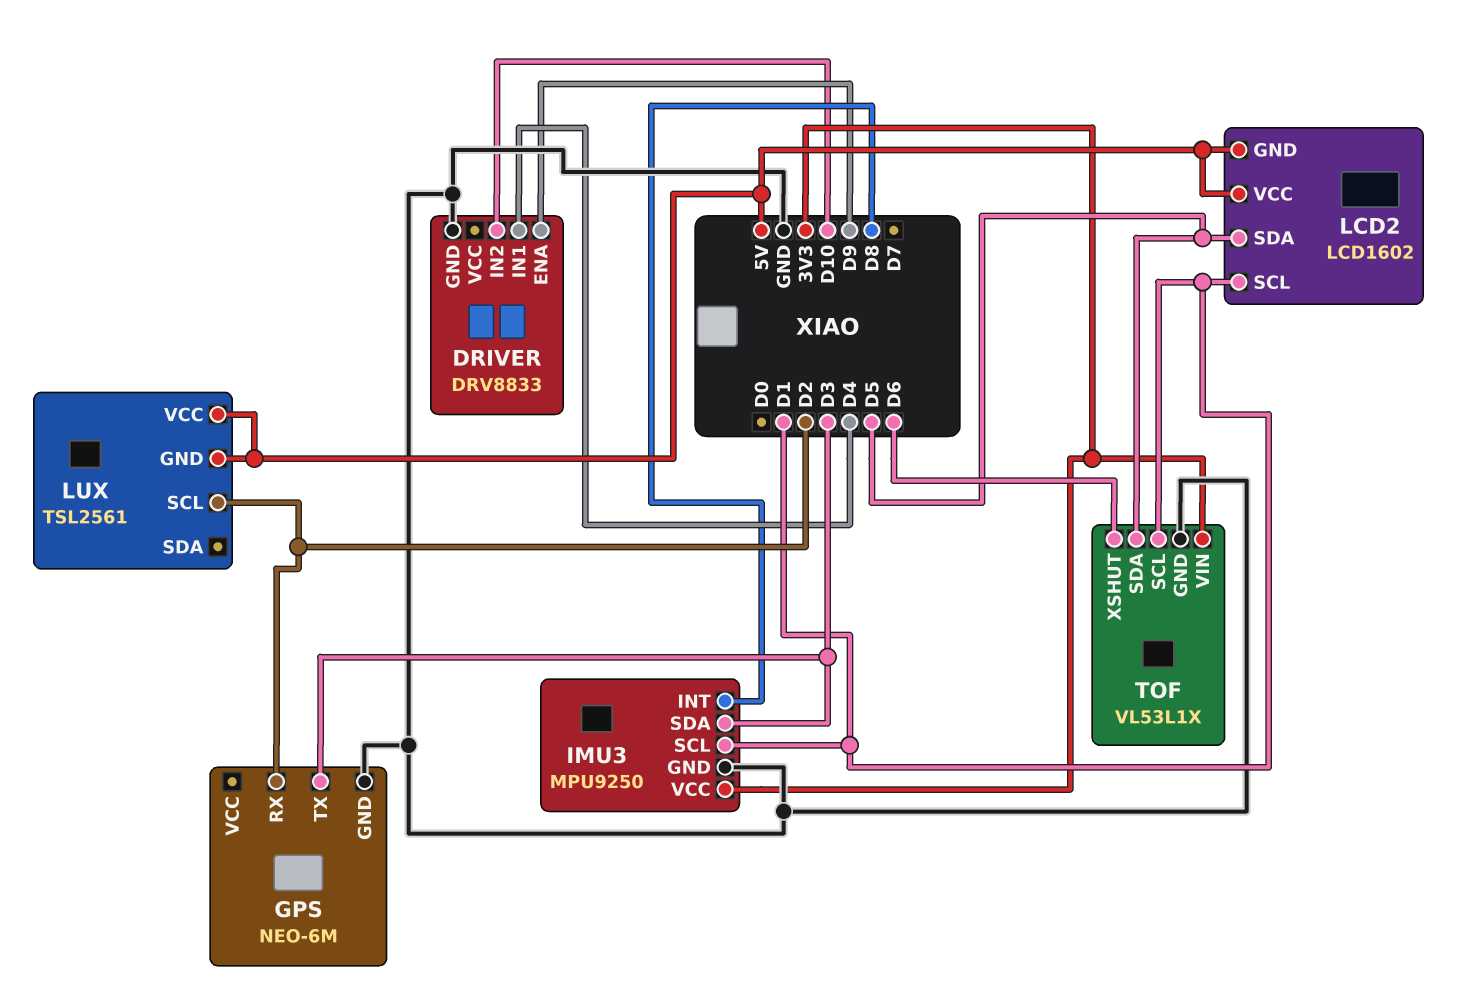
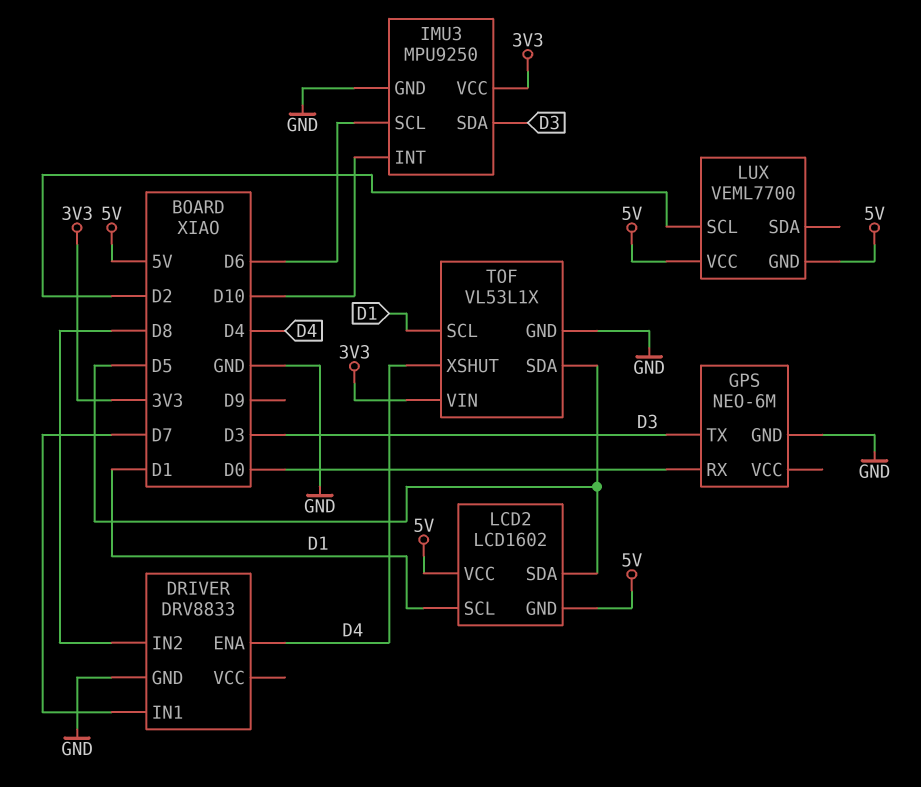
DRIVER pin ENA: D9 -> D4
DRIVER pin IN1: D4 -> D7
DRIVER pin IN2: D10 -> D8
GPS pin RX: D2 -> D0
IMU3 pin INT: D8 -> D10
IMU3 pin SCL: D1 -> D6
LUX: TSL2561 -> VEML7700
TOF pin XSHUT: D6 -> D4

